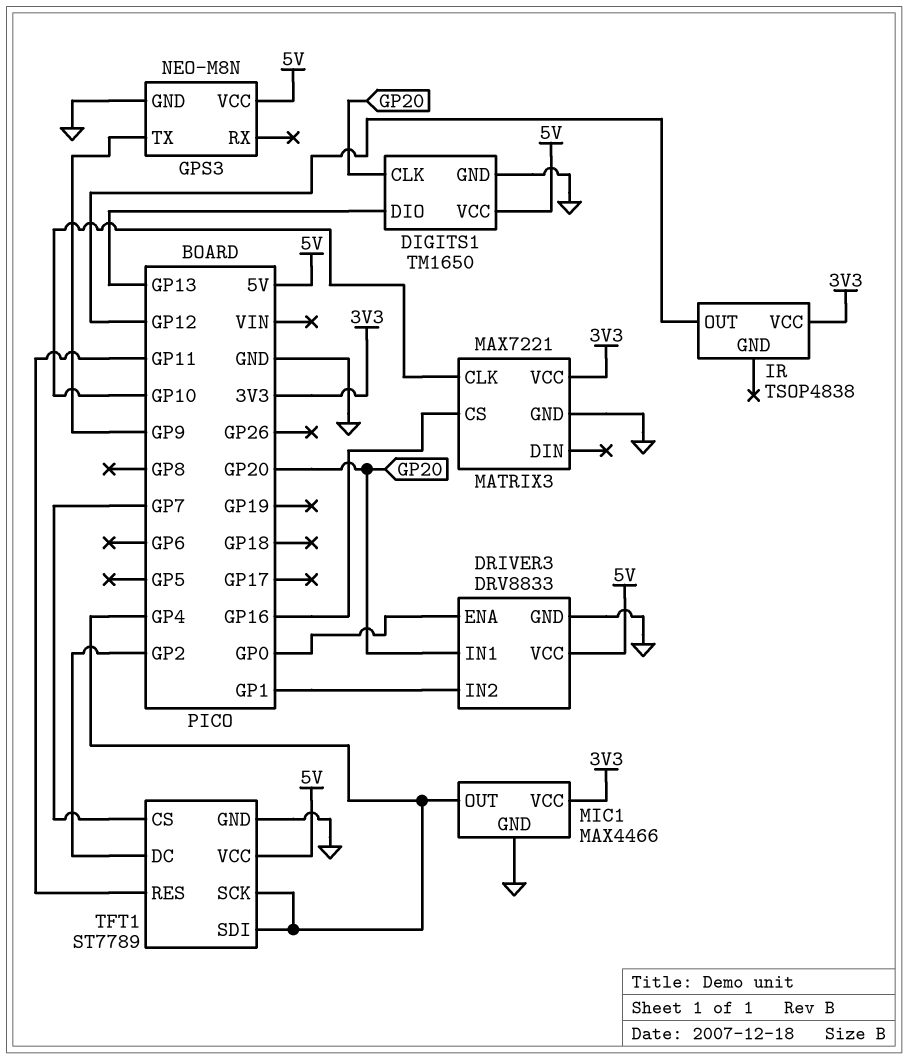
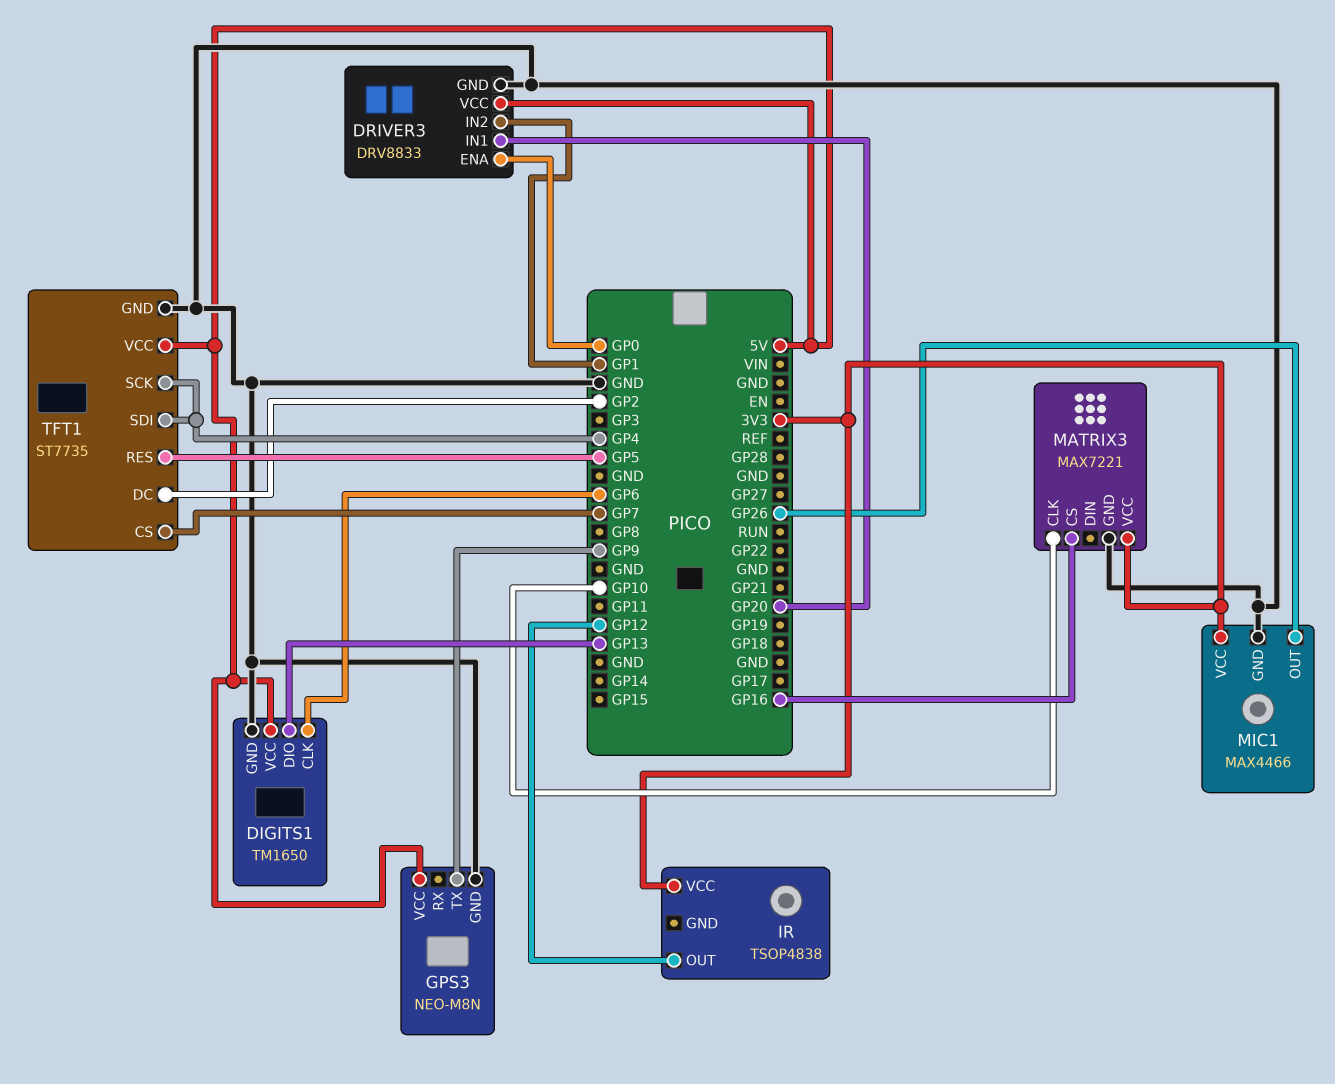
DIGITS1 pin CLK: GP20 -> GP6
MIC1 pin OUT: GP4 -> GP26
TFT1: ST7789 -> ST7735
TFT1 pin RES: GP11 -> GP5

